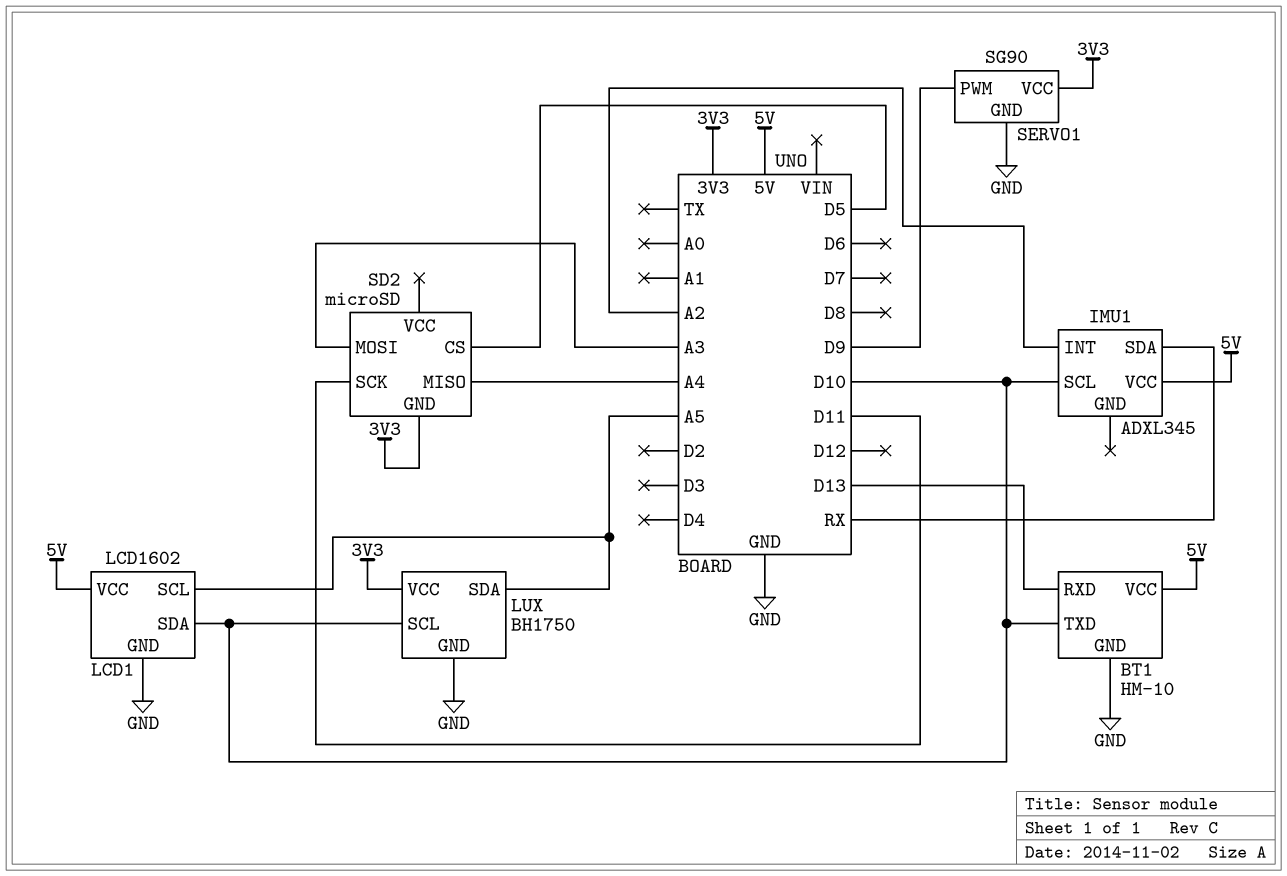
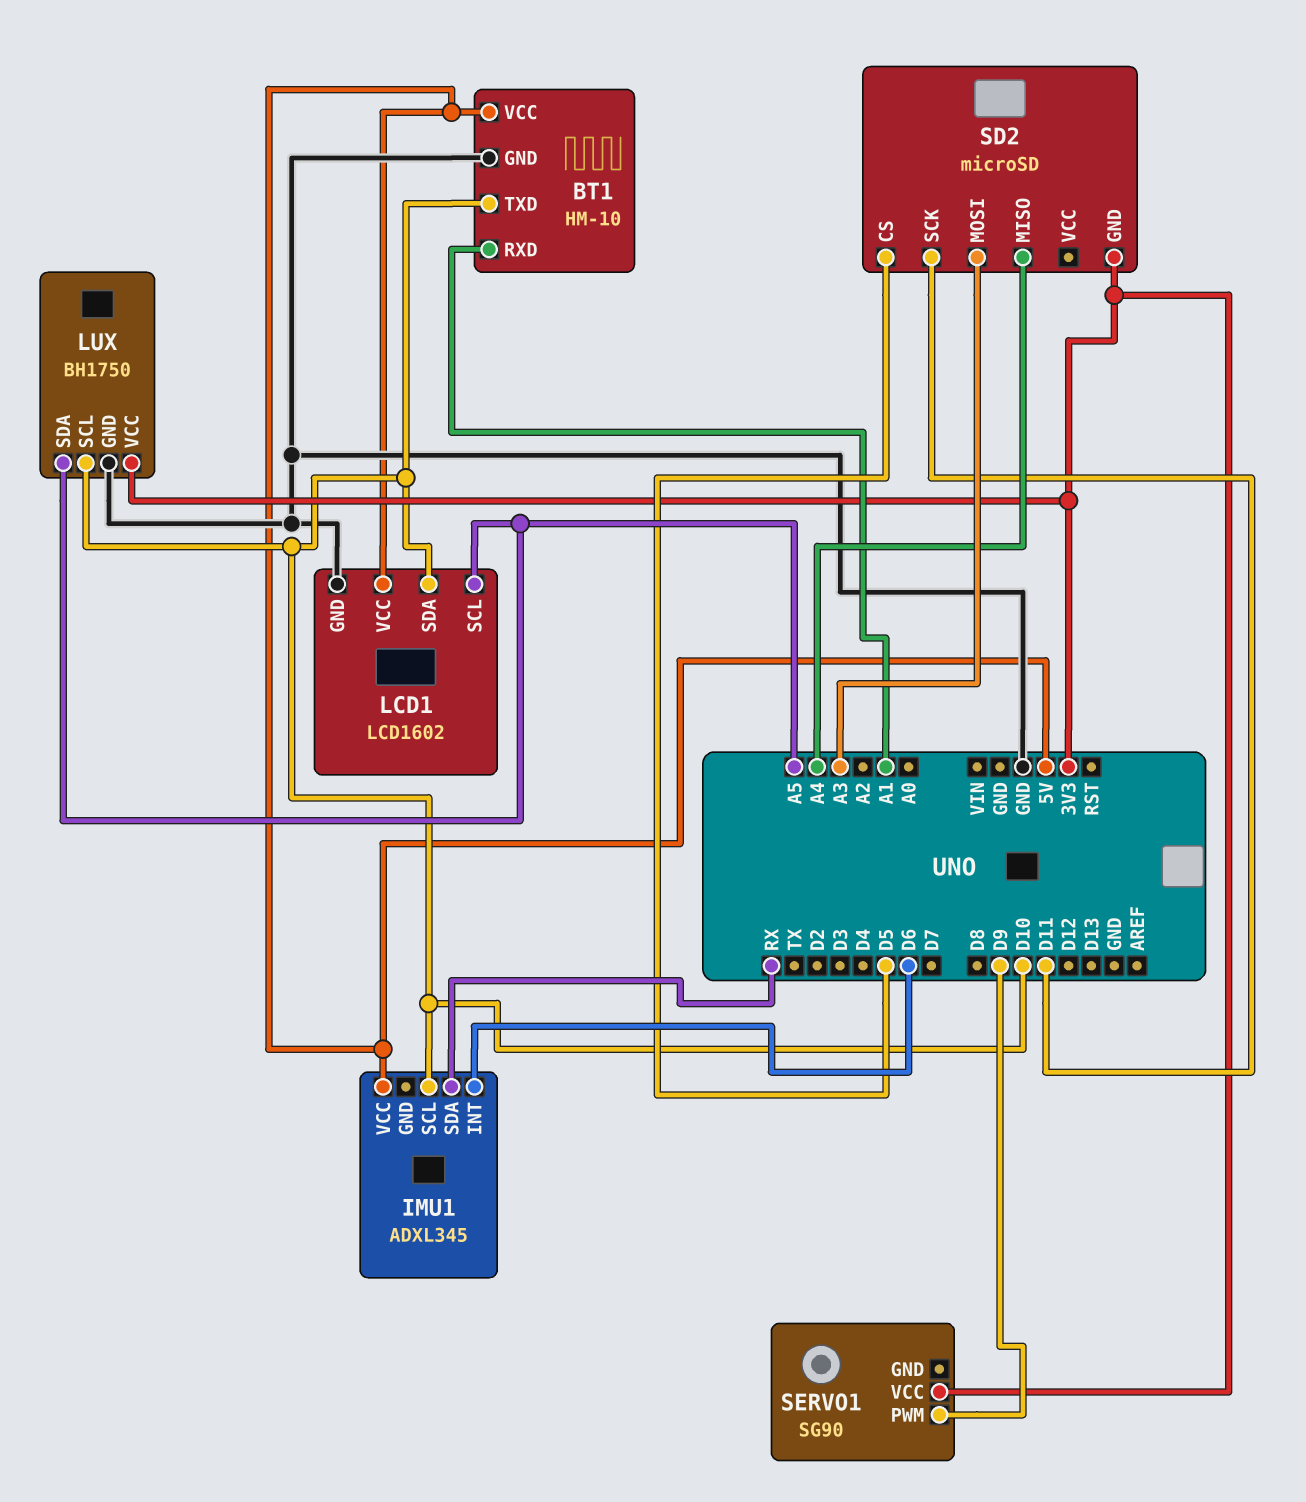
BT1 pin RXD: D13 -> A1
IMU1 pin INT: A2 -> D6
SERVO1 pin GND: GND -> none

